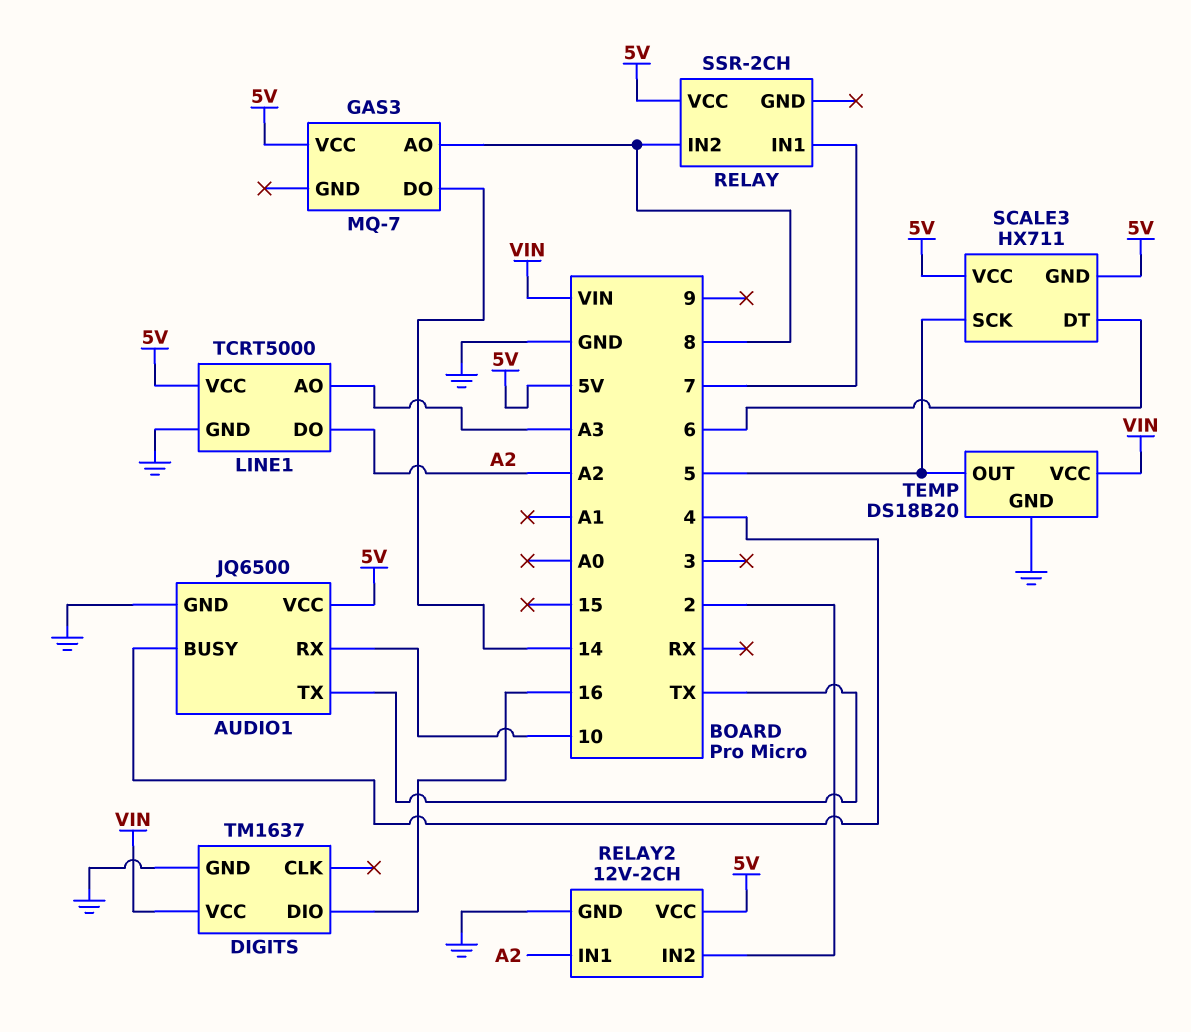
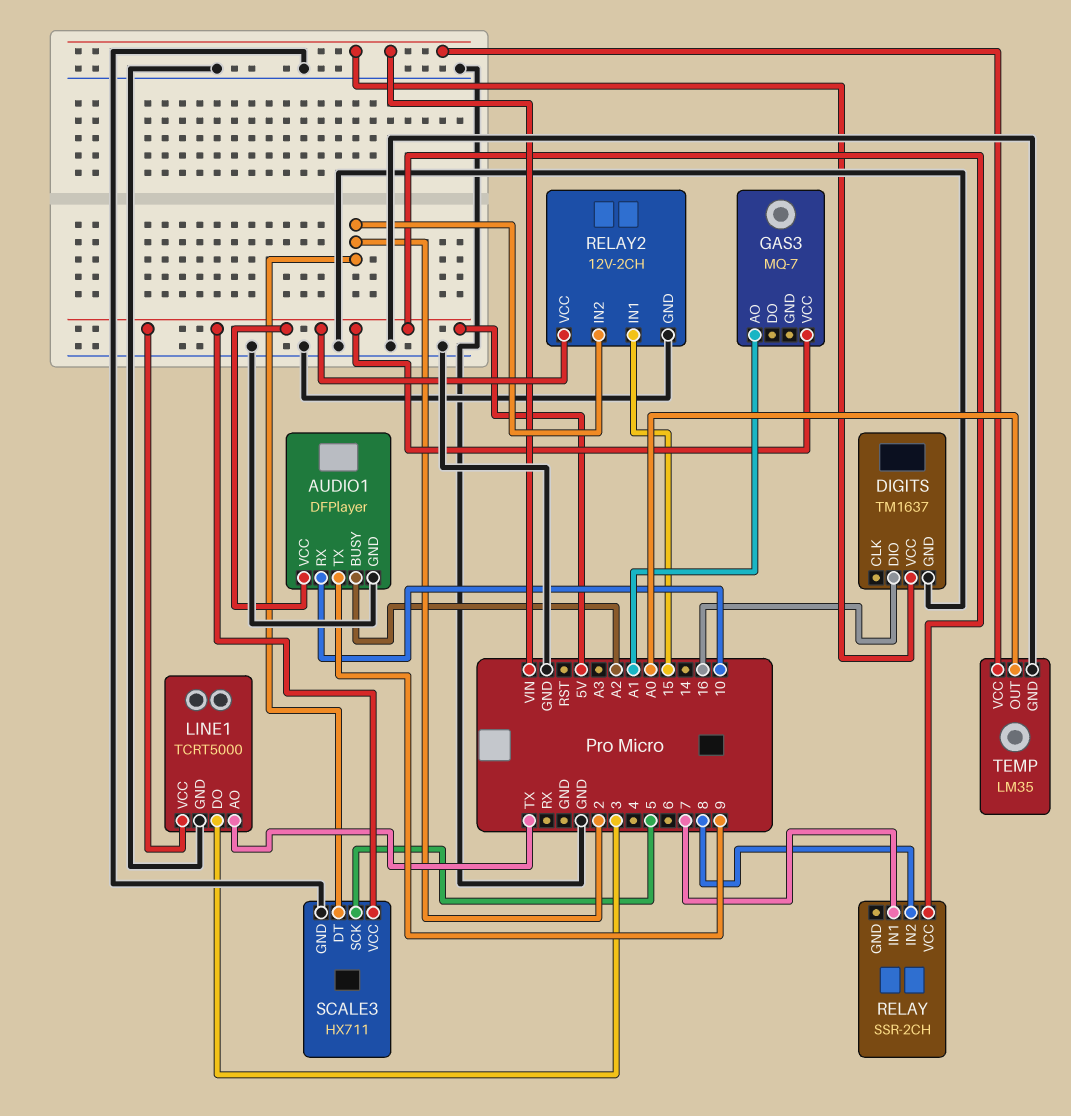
AUDIO1: JQ6500 -> DFPlayer
AUDIO1 pin BUSY: 4 -> A2
AUDIO1 pin TX: TX -> 9
GAS3 pin AO: 8 -> A1
GAS3 pin DO: 14 -> none
LINE1 pin AO: A3 -> TX
LINE1 pin DO: A2 -> 3
RELAY2 pin IN1: A2 -> 15
SCALE3 pin DT: 6 -> 2
SCALE3 pin GND: 5V -> GND
TEMP: DS18B20 -> LM35
TEMP pin OUT: 5 -> A0

